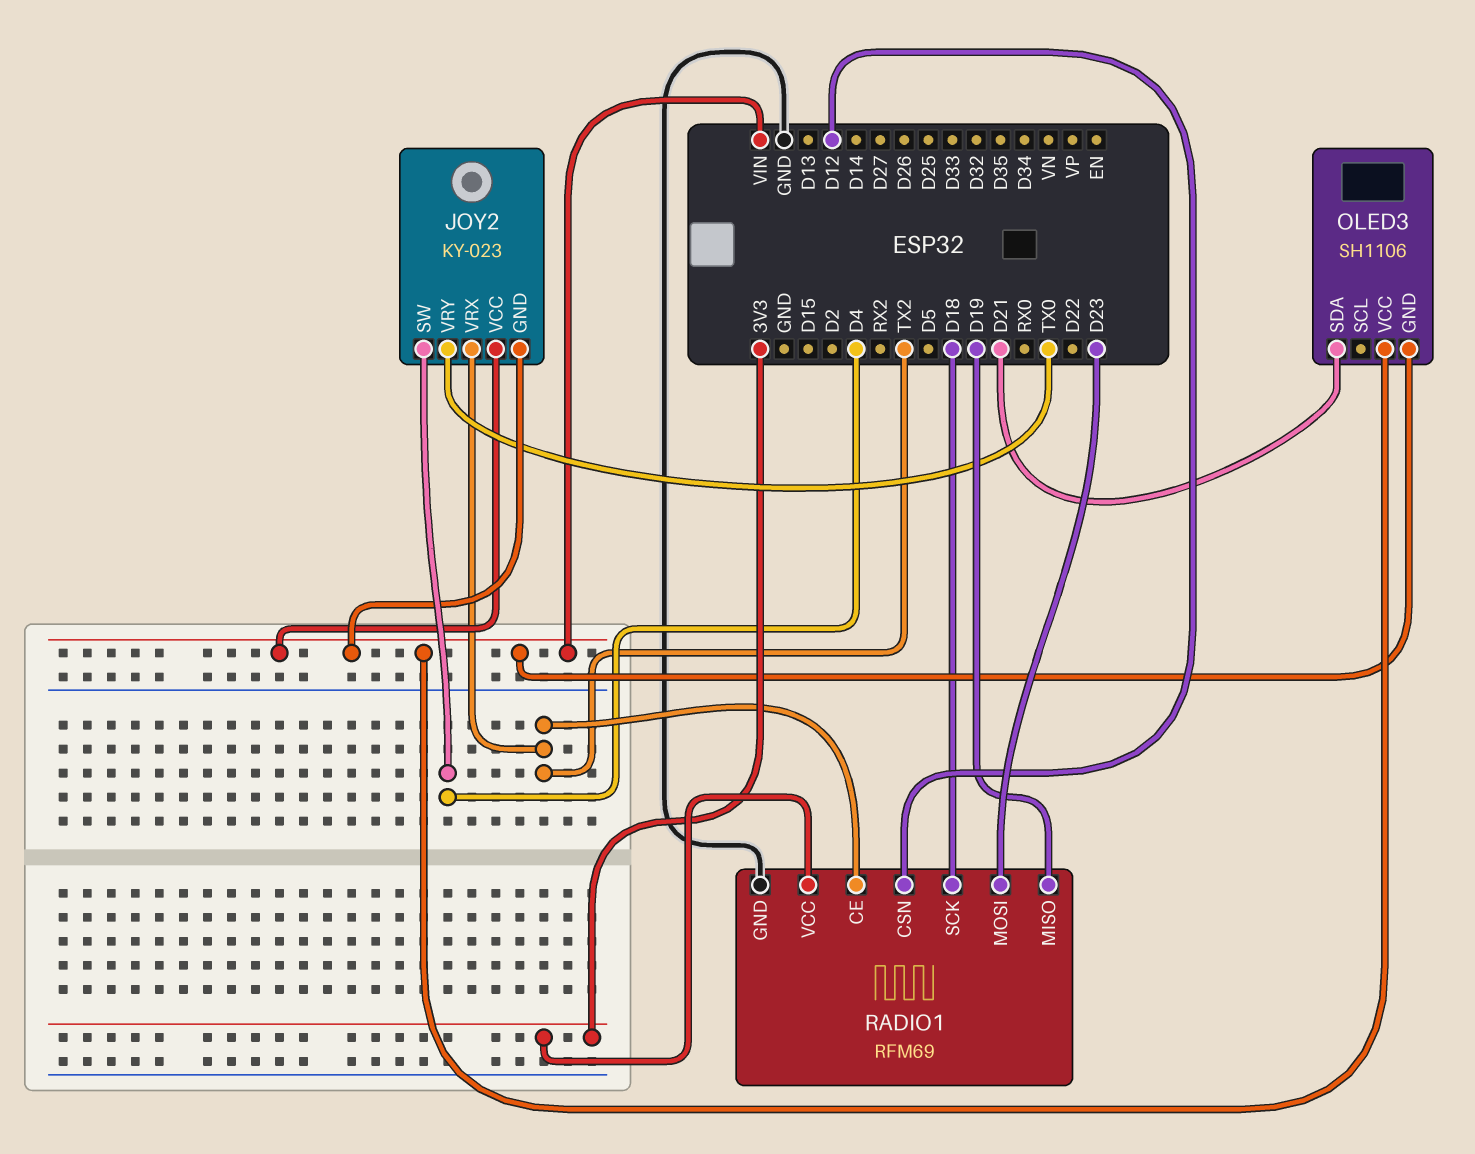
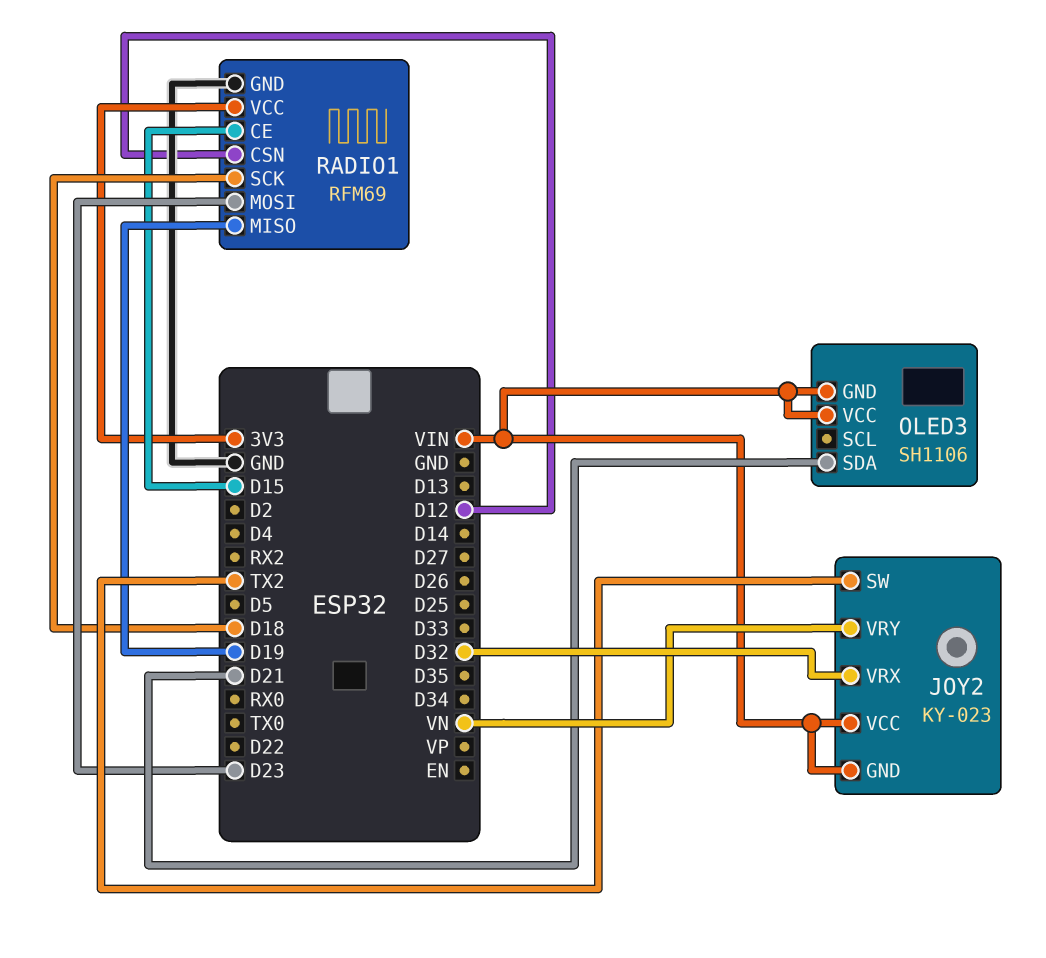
JOY2 pin SW: D4 -> TX2
JOY2 pin VRX: TX2 -> D32
JOY2 pin VRY: TX0 -> VN
RADIO1 pin CE: TX2 -> D15

